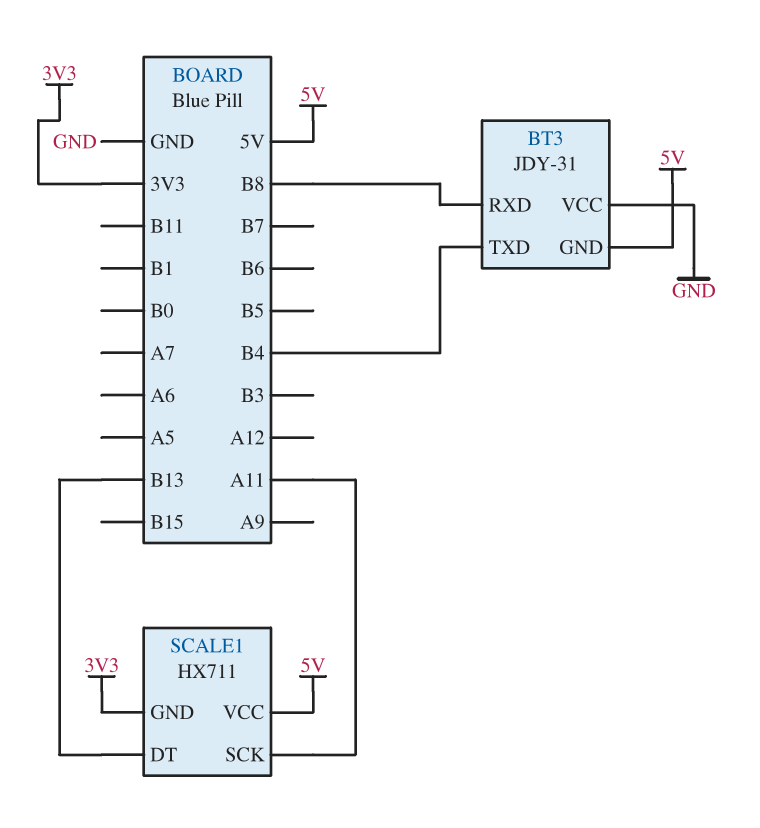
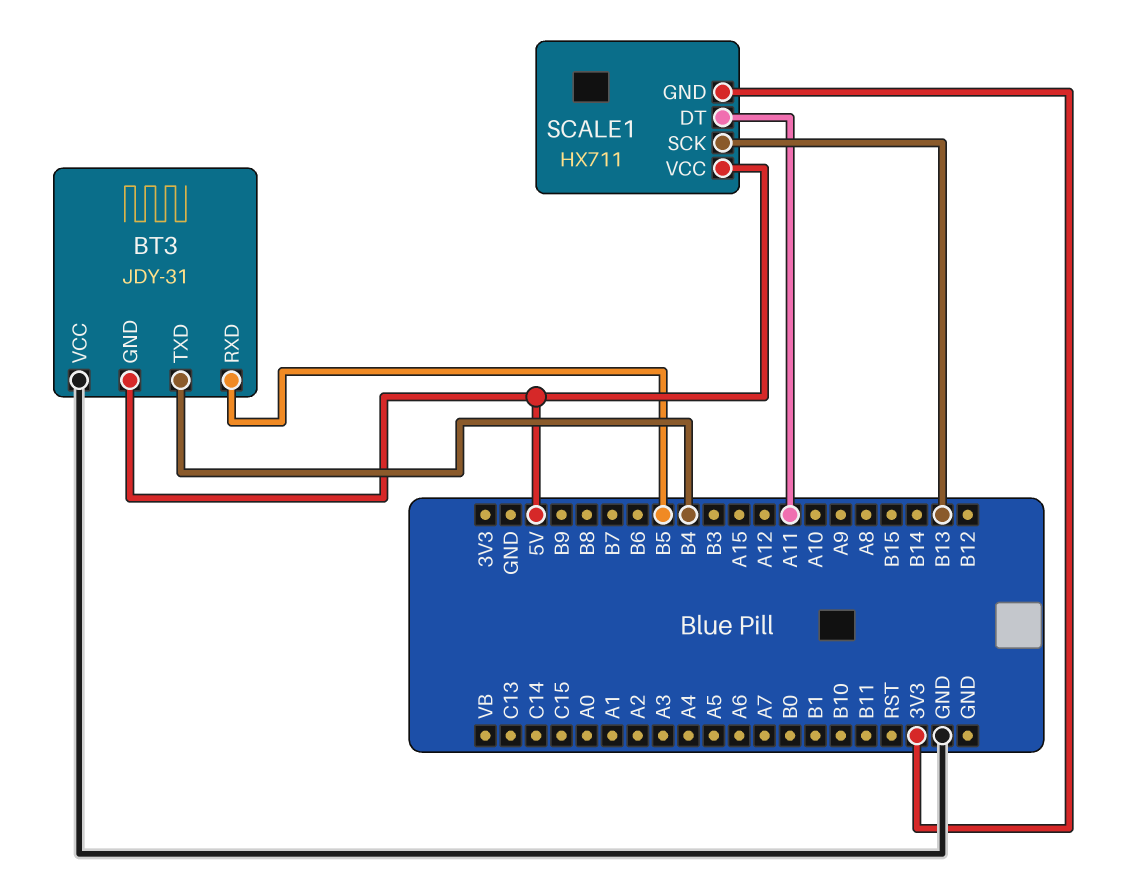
BT3 pin RXD: B8 -> B5
SCALE1 pin DT: B13 -> A11
SCALE1 pin SCK: A11 -> B13

